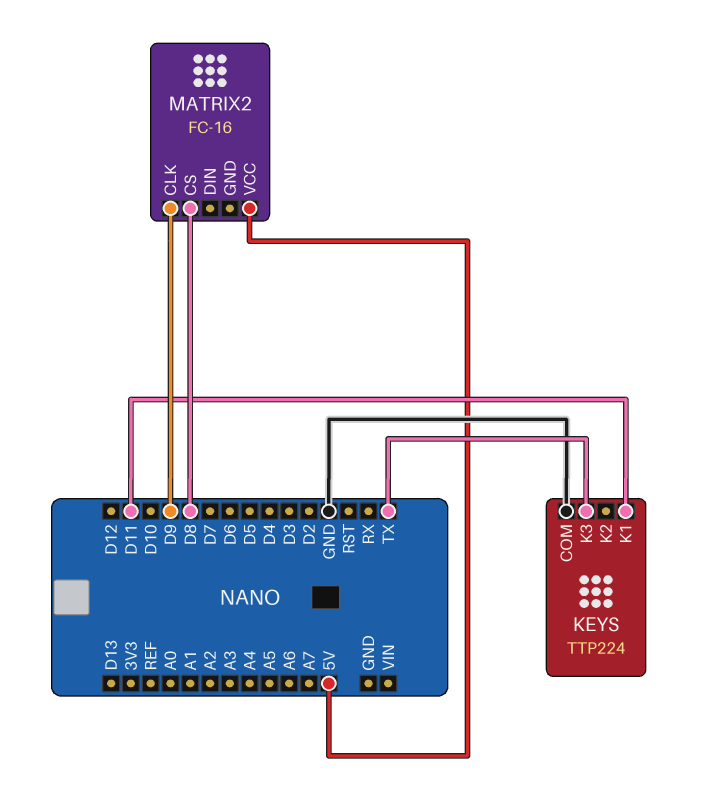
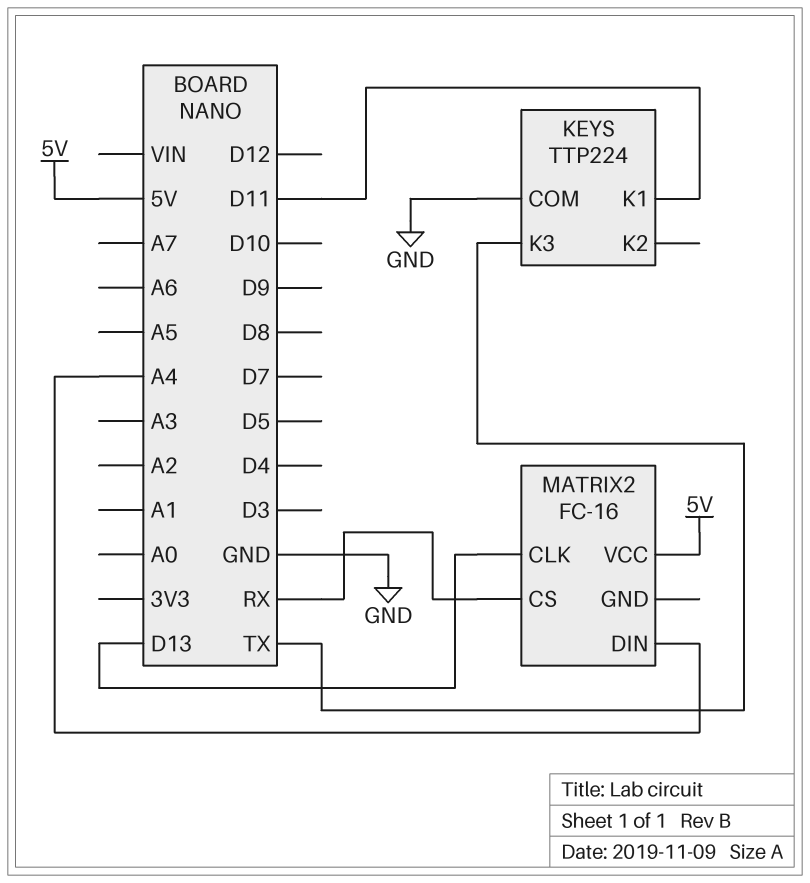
MATRIX2 pin CLK: D9 -> D13
MATRIX2 pin CS: D8 -> RX
MATRIX2 pin DIN: none -> A4

